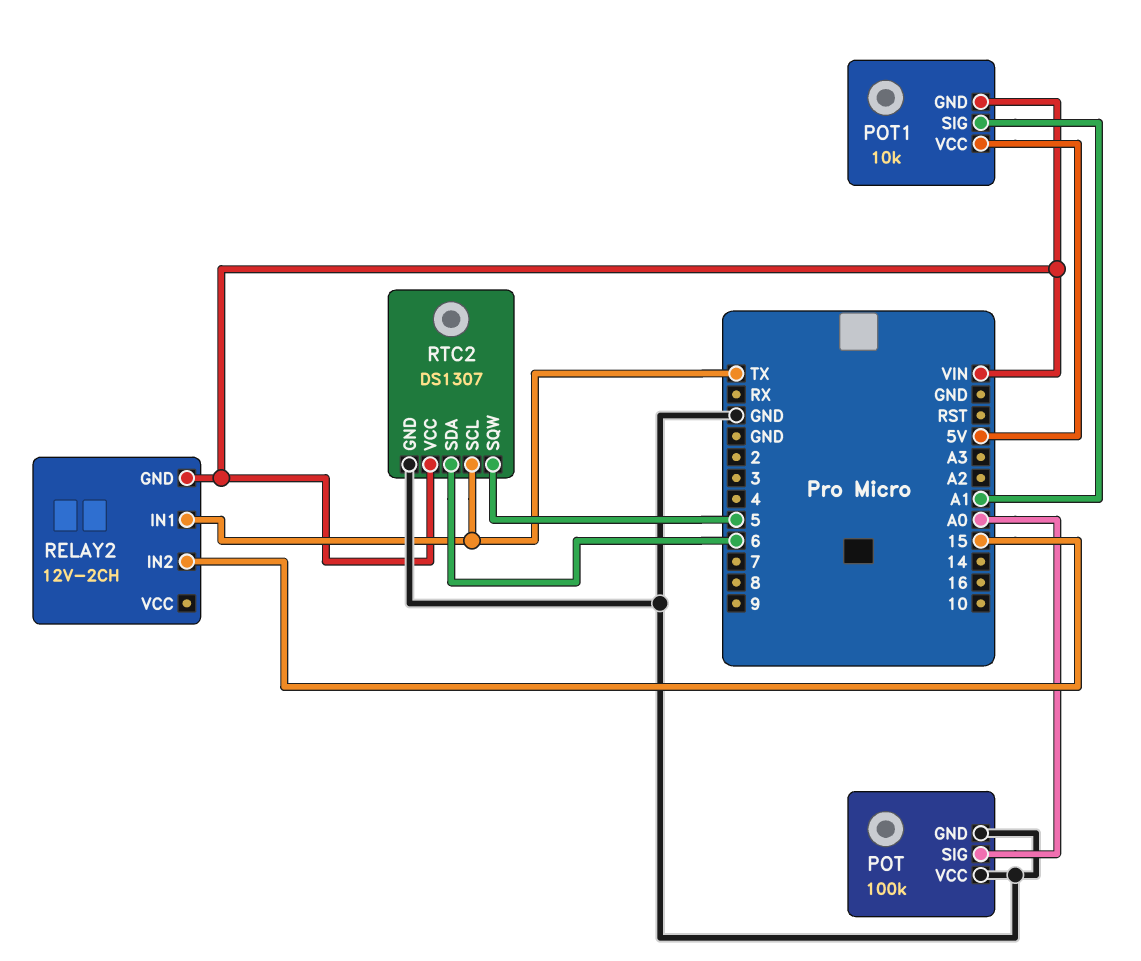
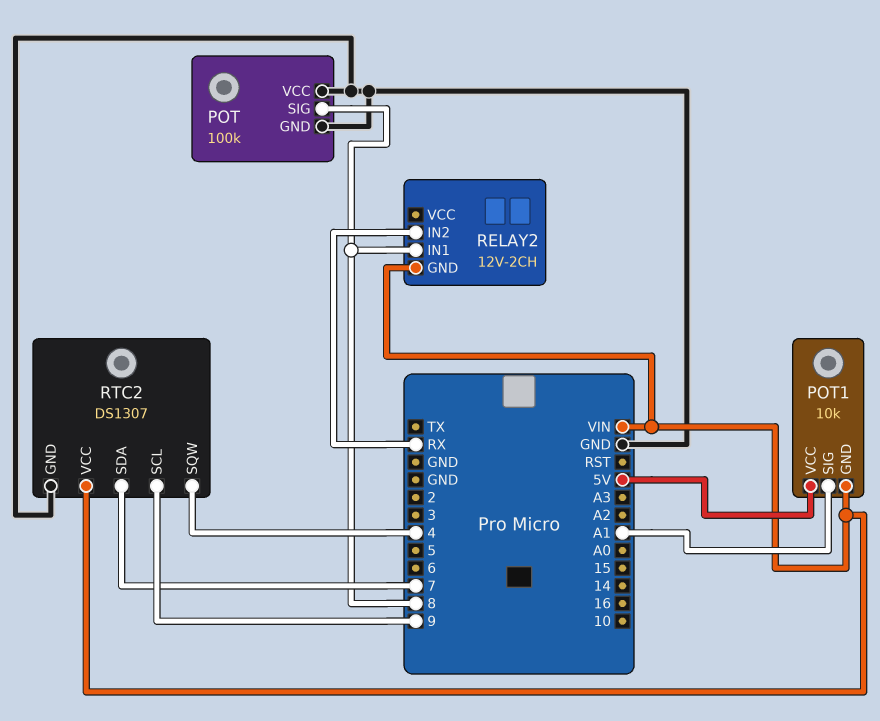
POT pin SIG: A0 -> 8
RELAY2 pin IN1: TX -> 8
RELAY2 pin IN2: 15 -> RX
RTC2 pin SCL: TX -> 9
RTC2 pin SDA: 6 -> 7
RTC2 pin SQW: 5 -> 4

